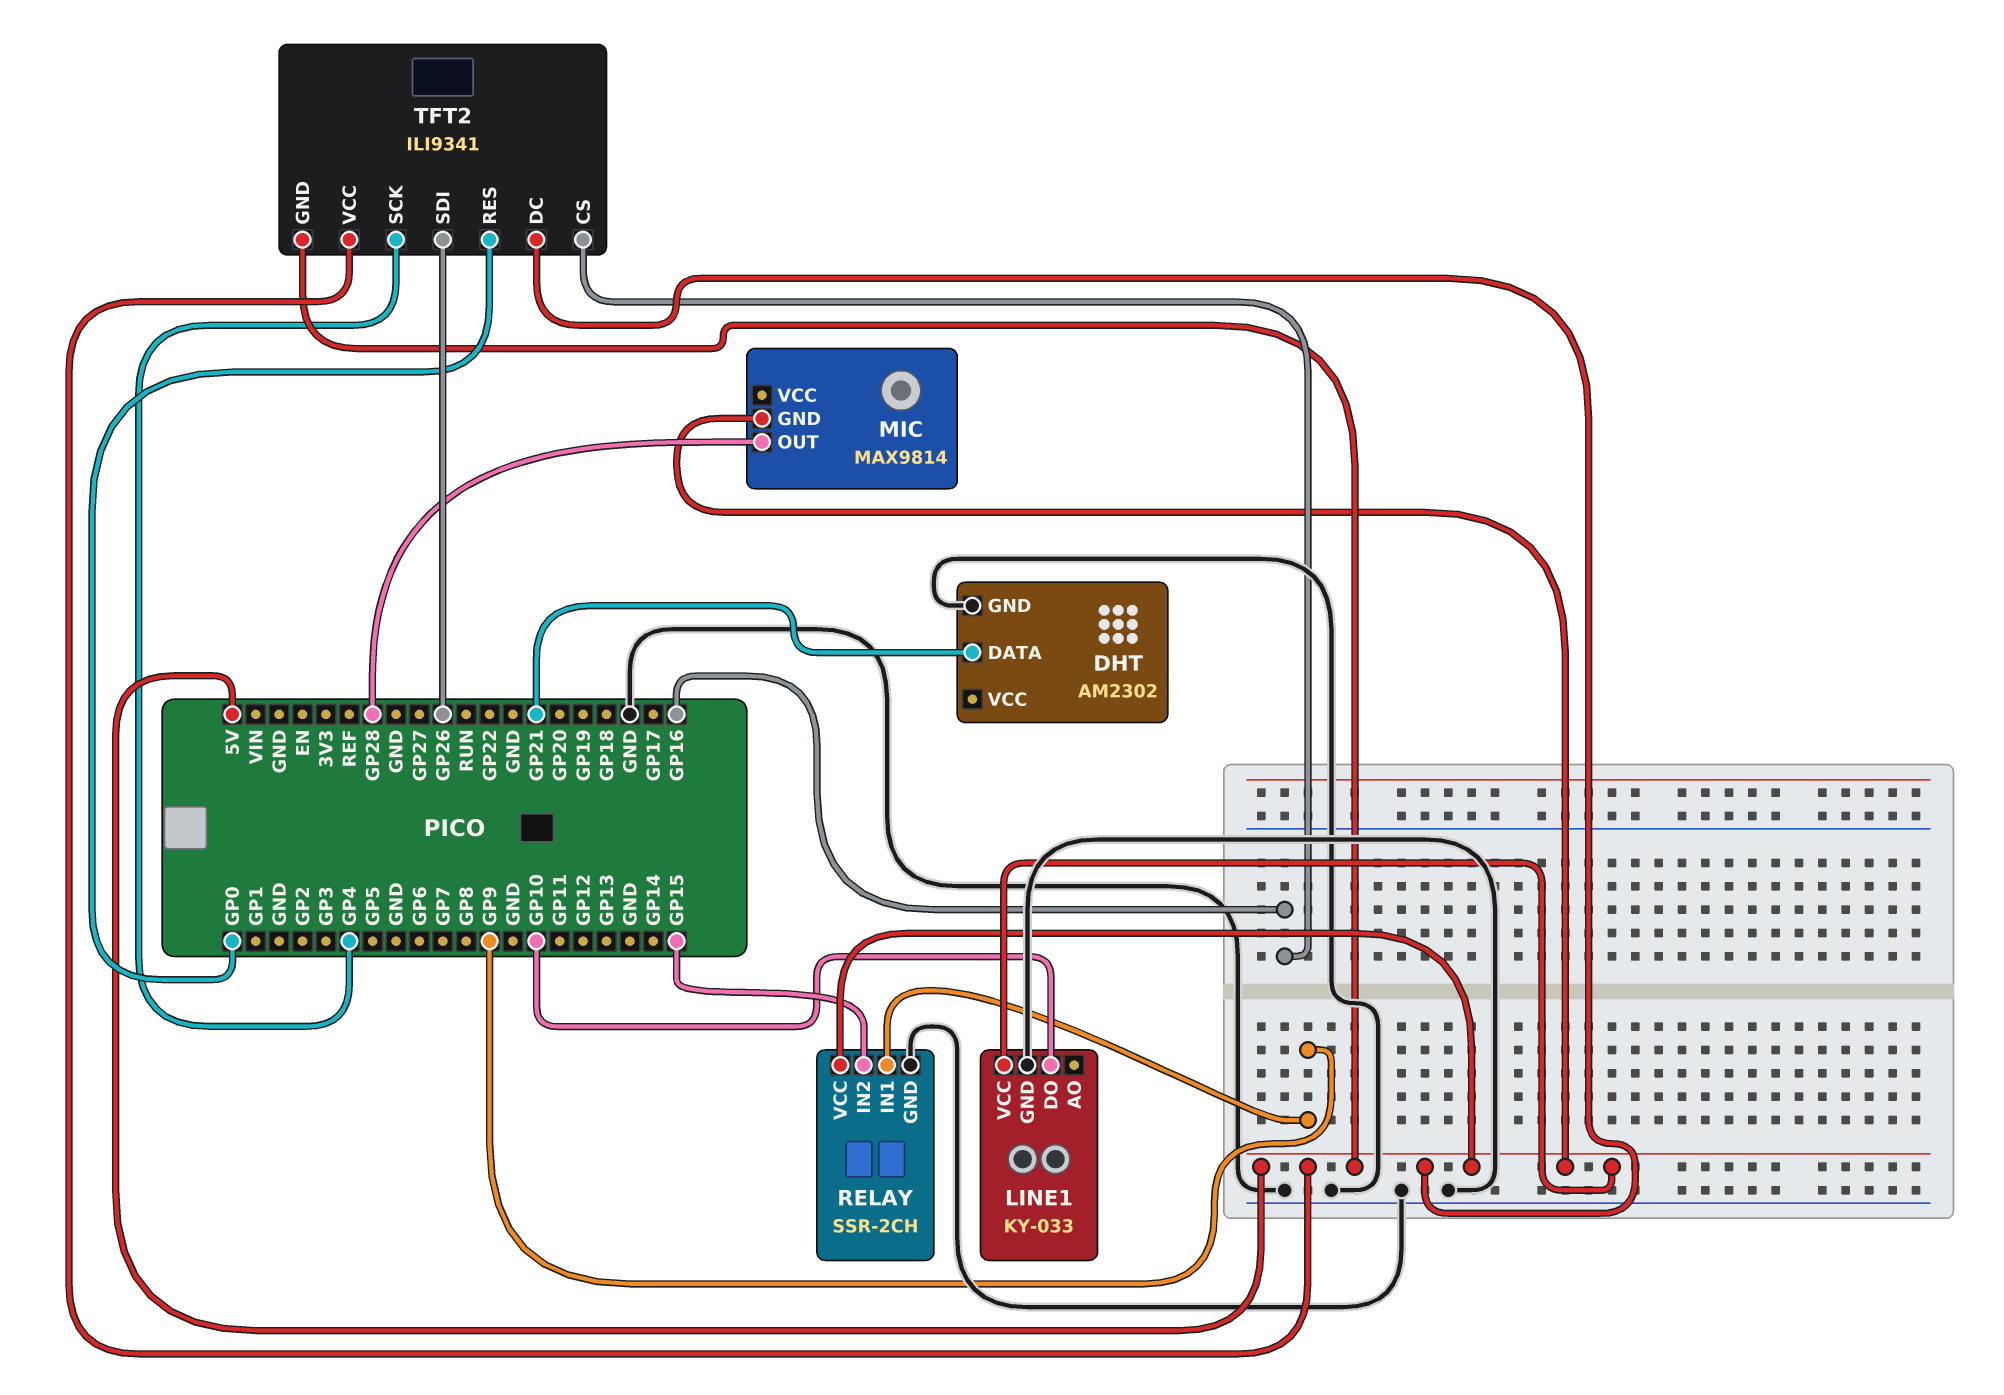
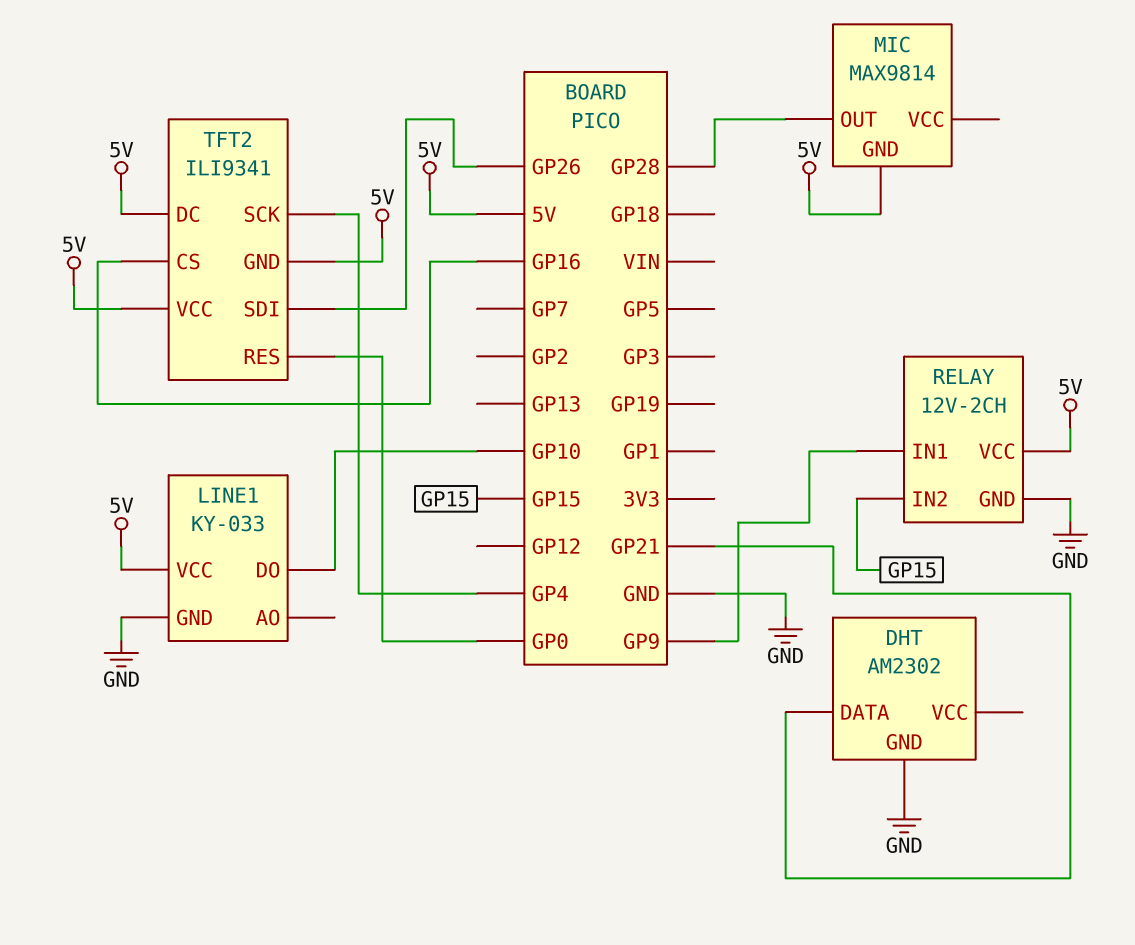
RELAY: SSR-2CH -> 12V-2CH

